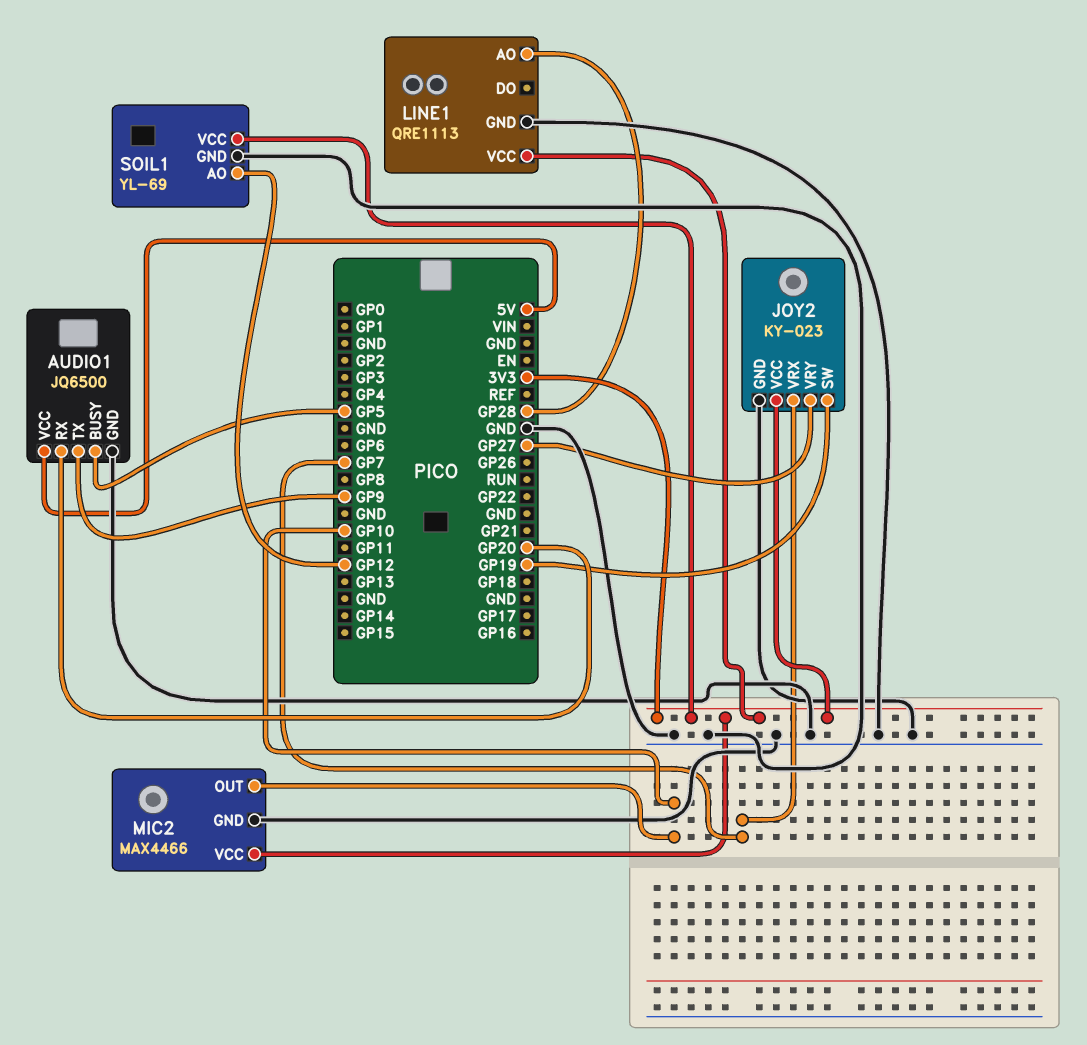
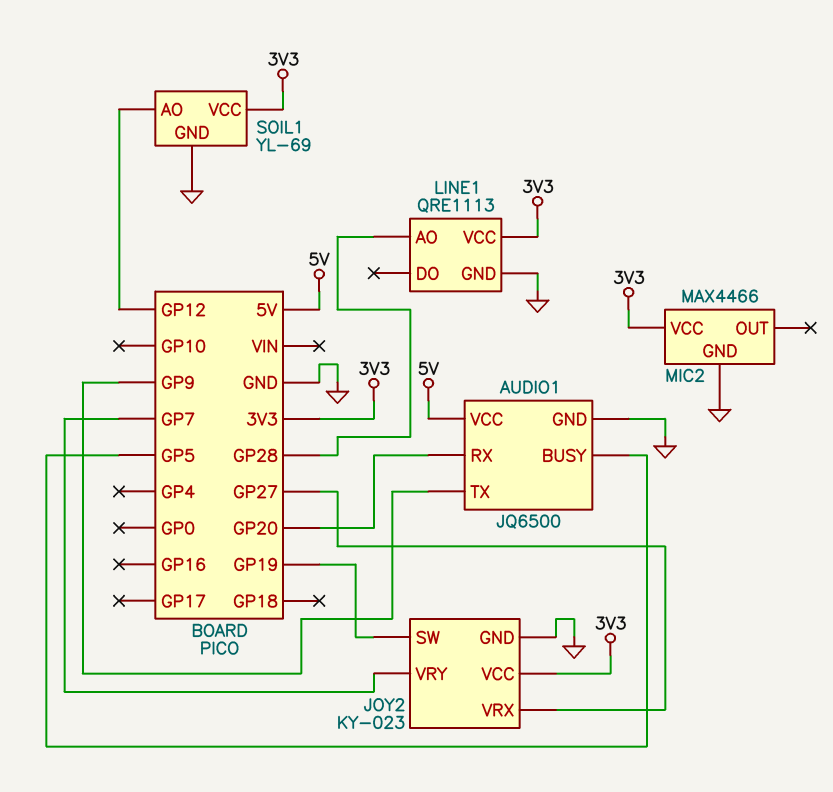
JOY2 pin VRX: GP7 -> GP27
JOY2 pin VRY: GP27 -> GP7
MIC2 pin OUT: GP10 -> none

